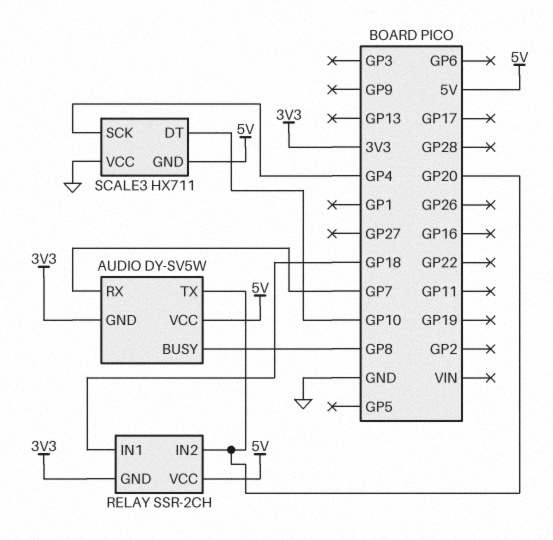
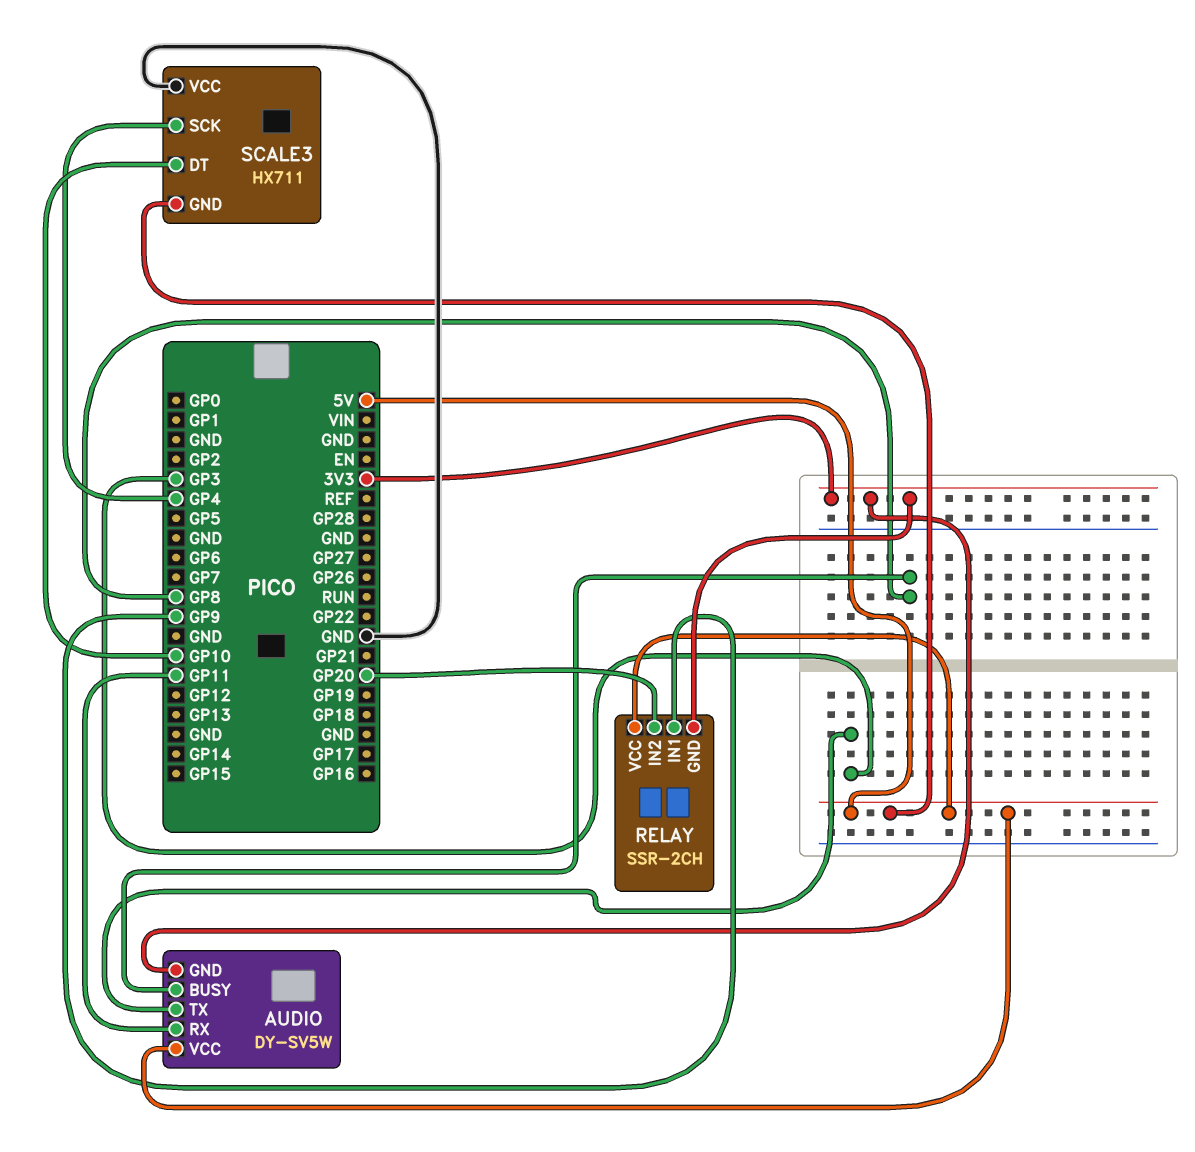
AUDIO pin RX: GP7 -> GP11
AUDIO pin TX: GP20 -> GP3
RELAY pin IN1: GP18 -> GP9

